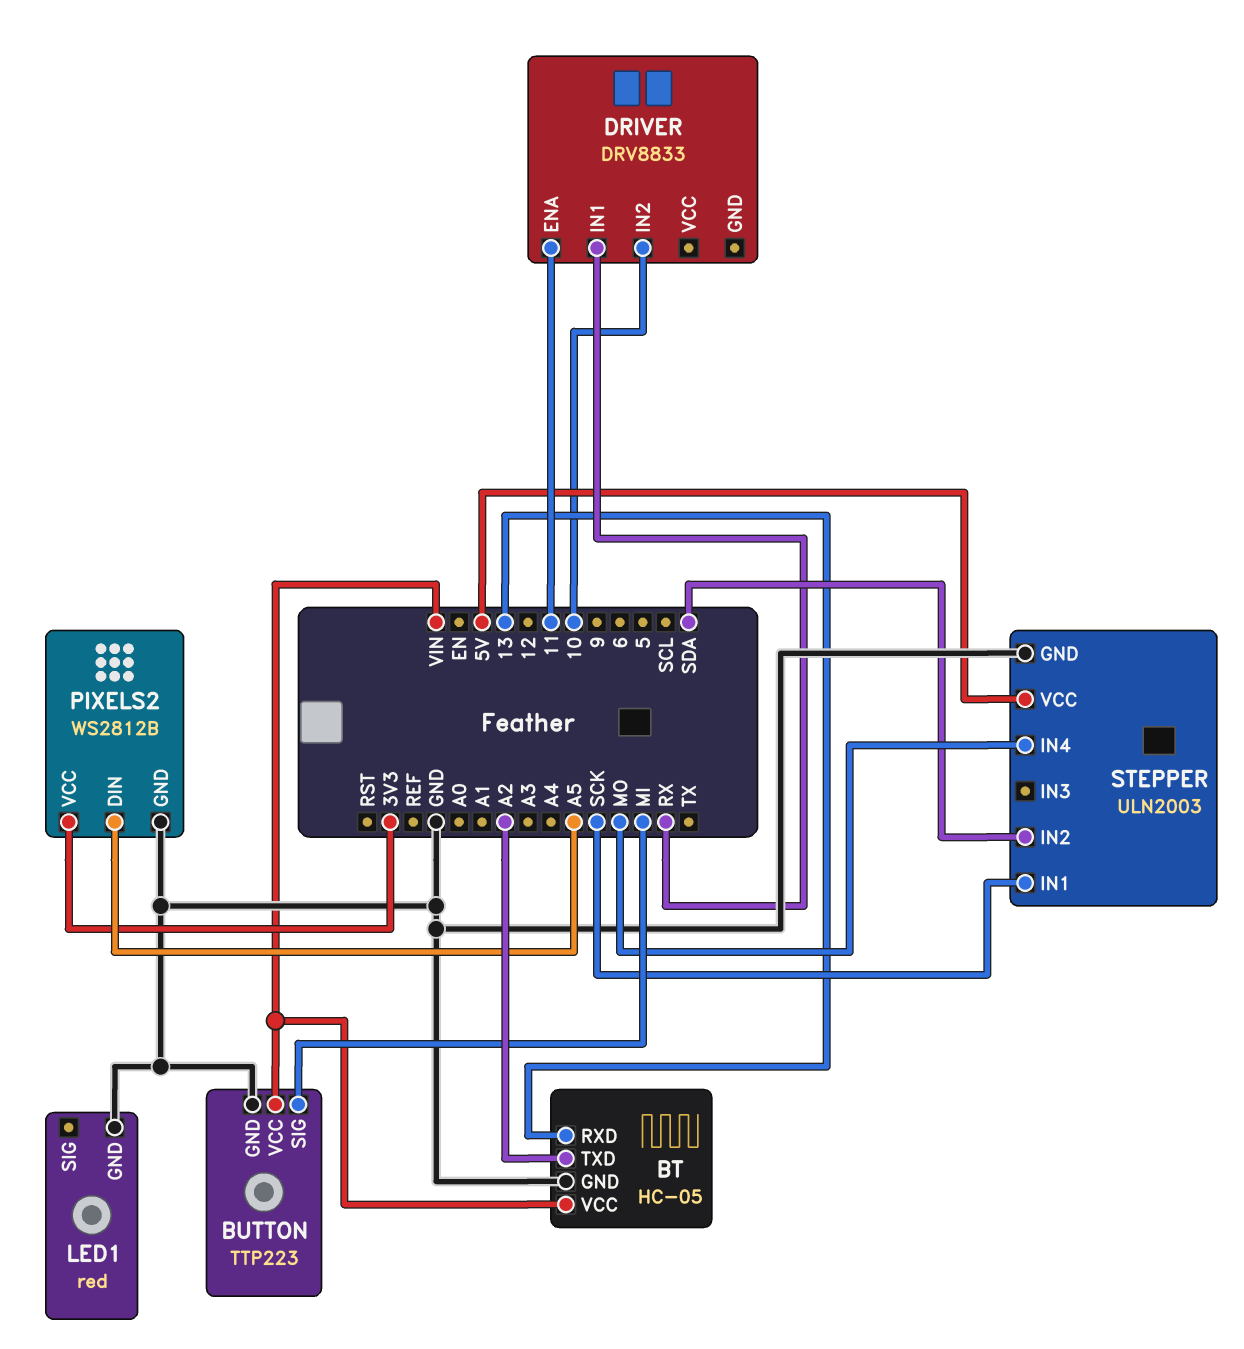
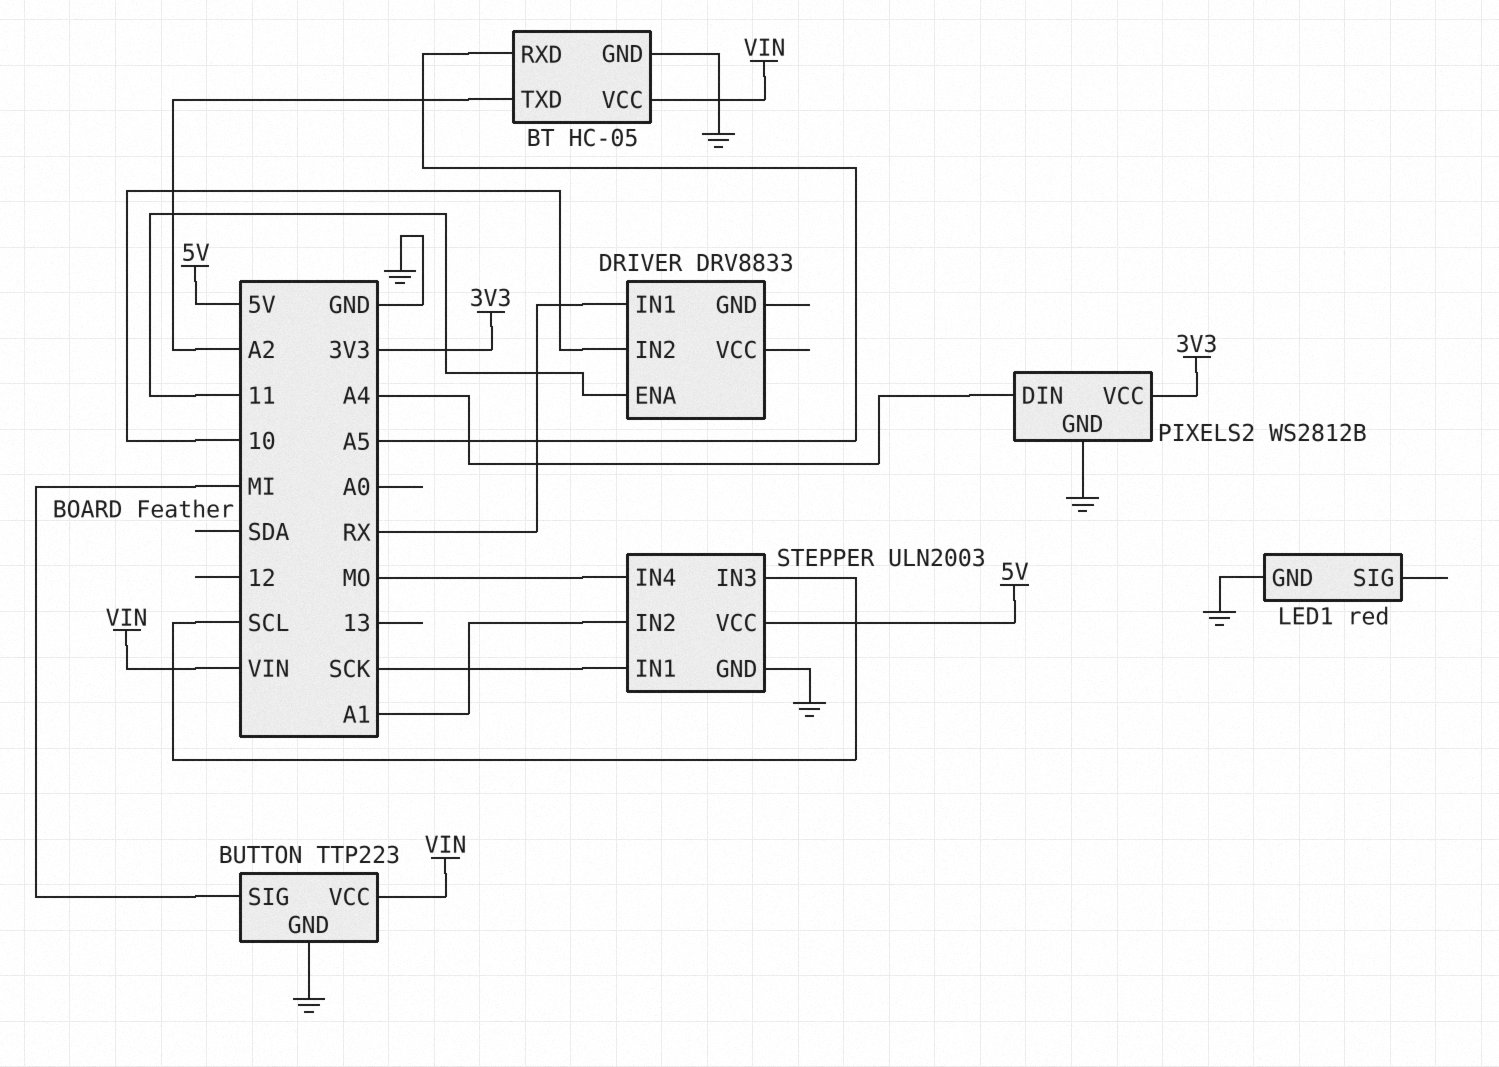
BT pin RXD: 13 -> A5
PIXELS2 pin DIN: A5 -> A4
STEPPER pin IN2: SDA -> A1
STEPPER pin IN3: none -> SCL

